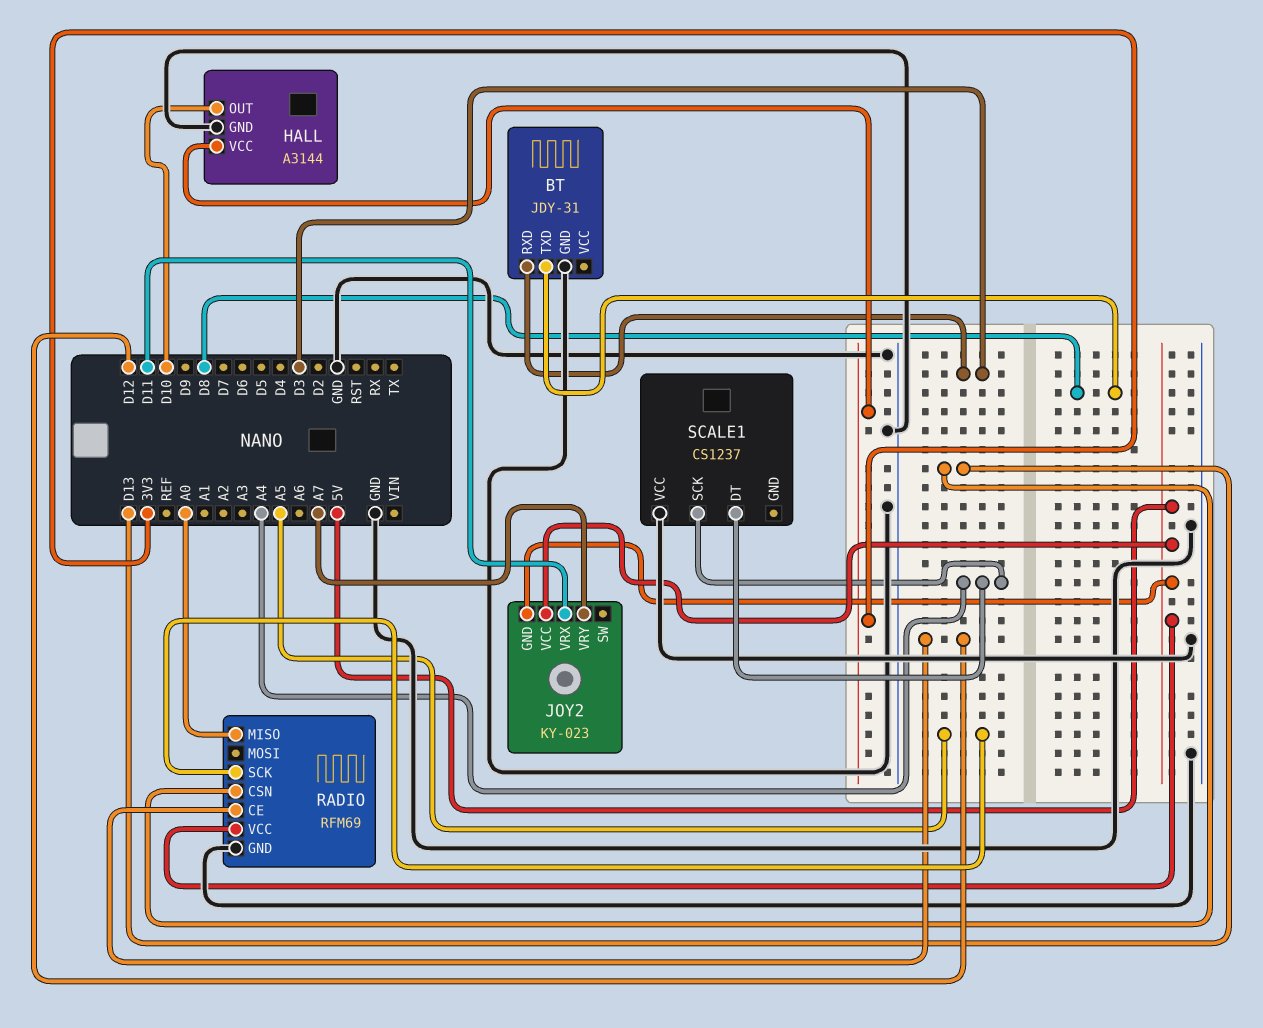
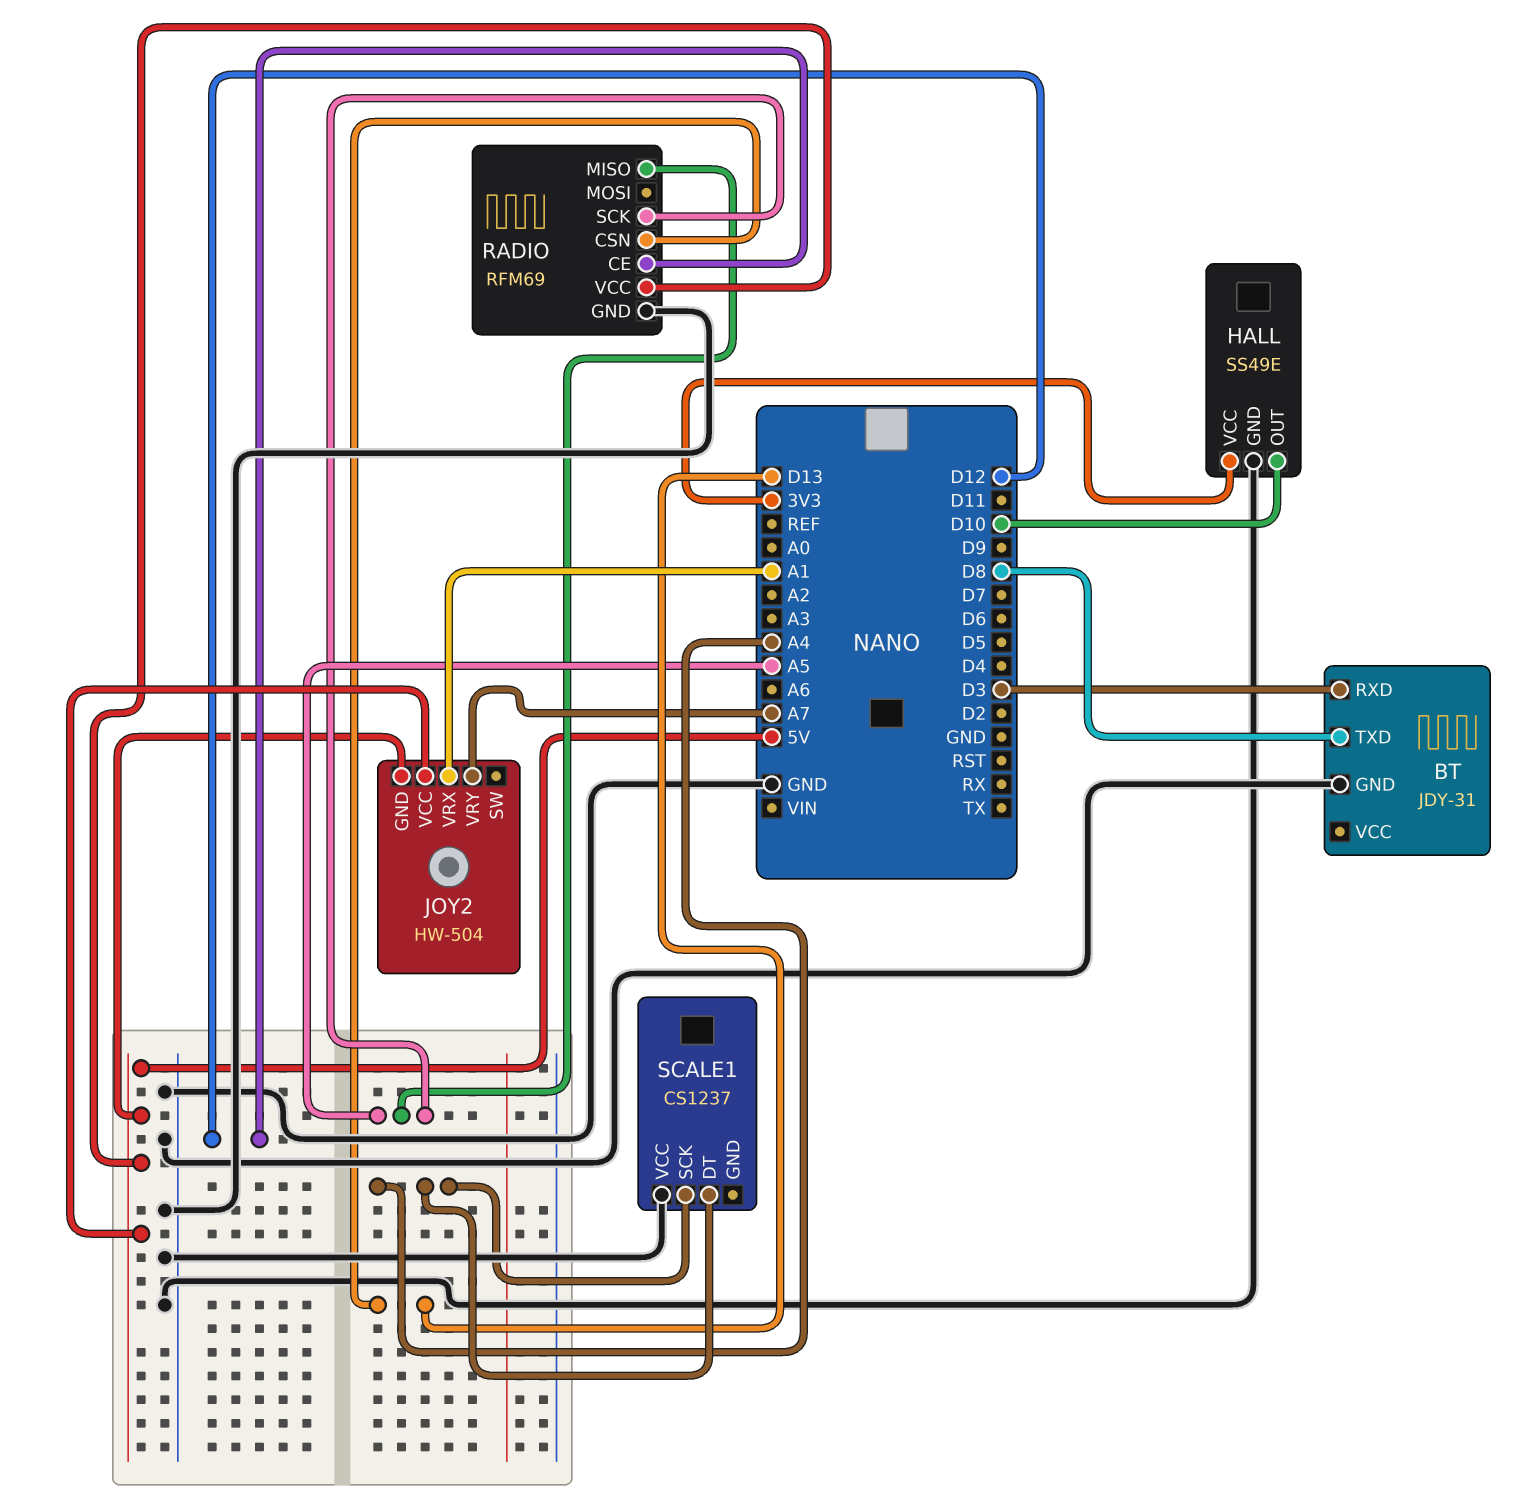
HALL: A3144 -> SS49E
JOY2: KY-023 -> HW-504
JOY2 pin VRX: D11 -> A1
RADIO pin MISO: A0 -> A5

